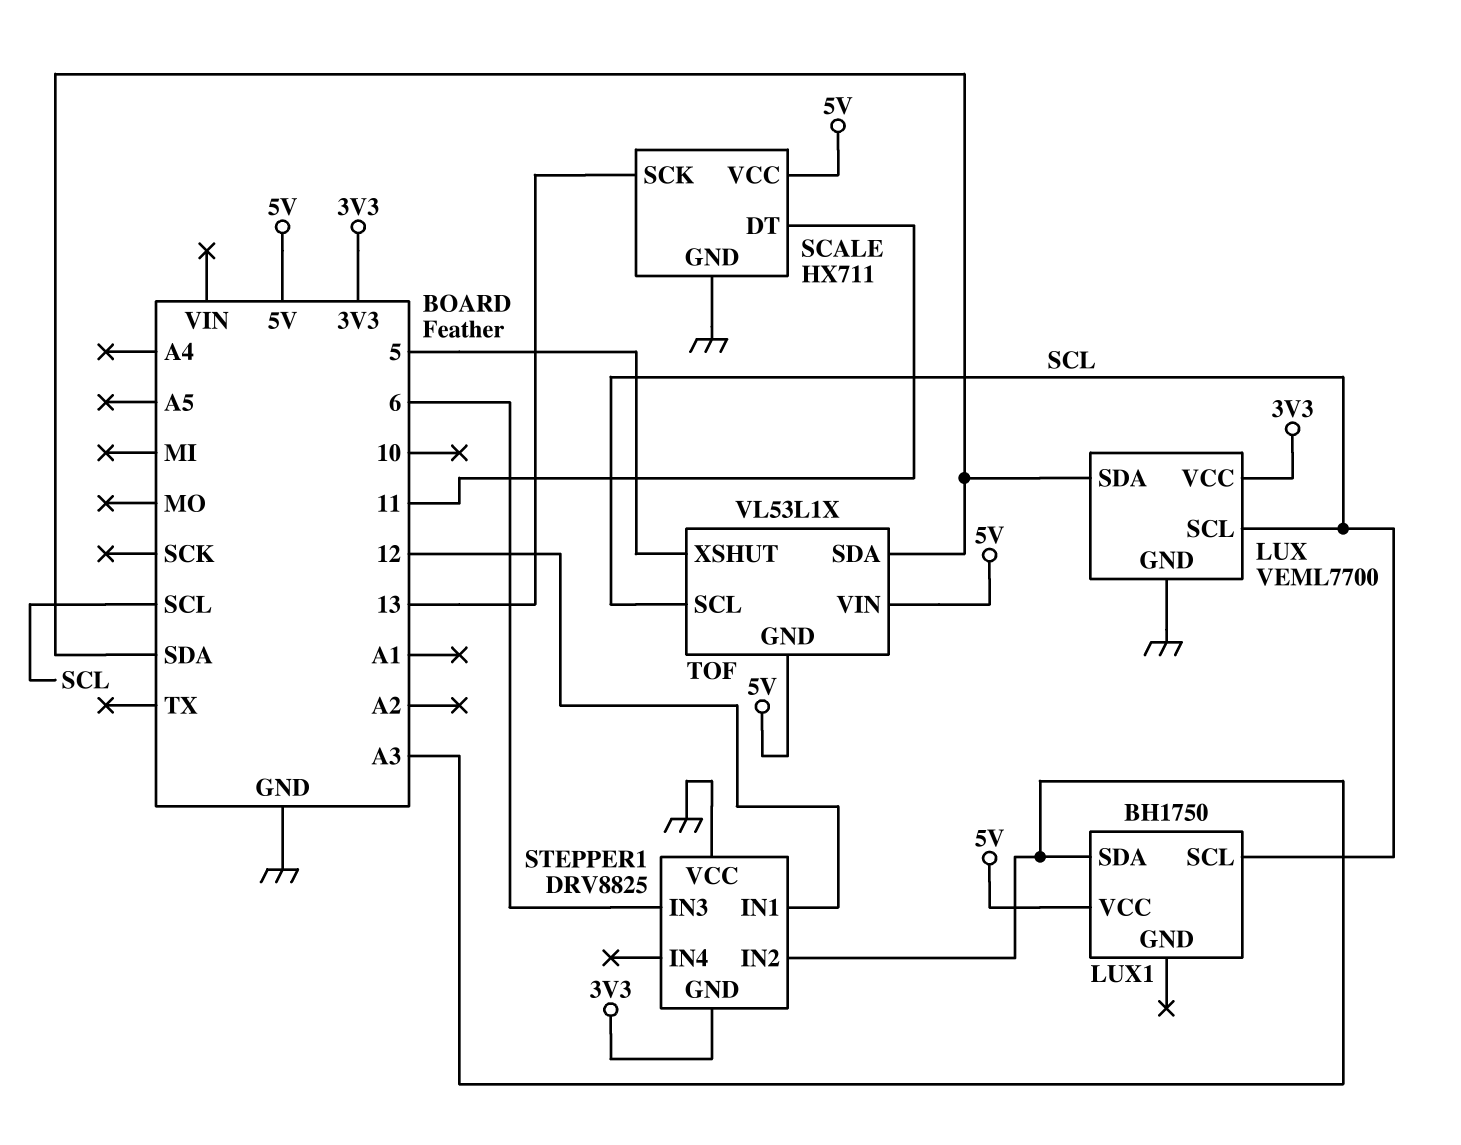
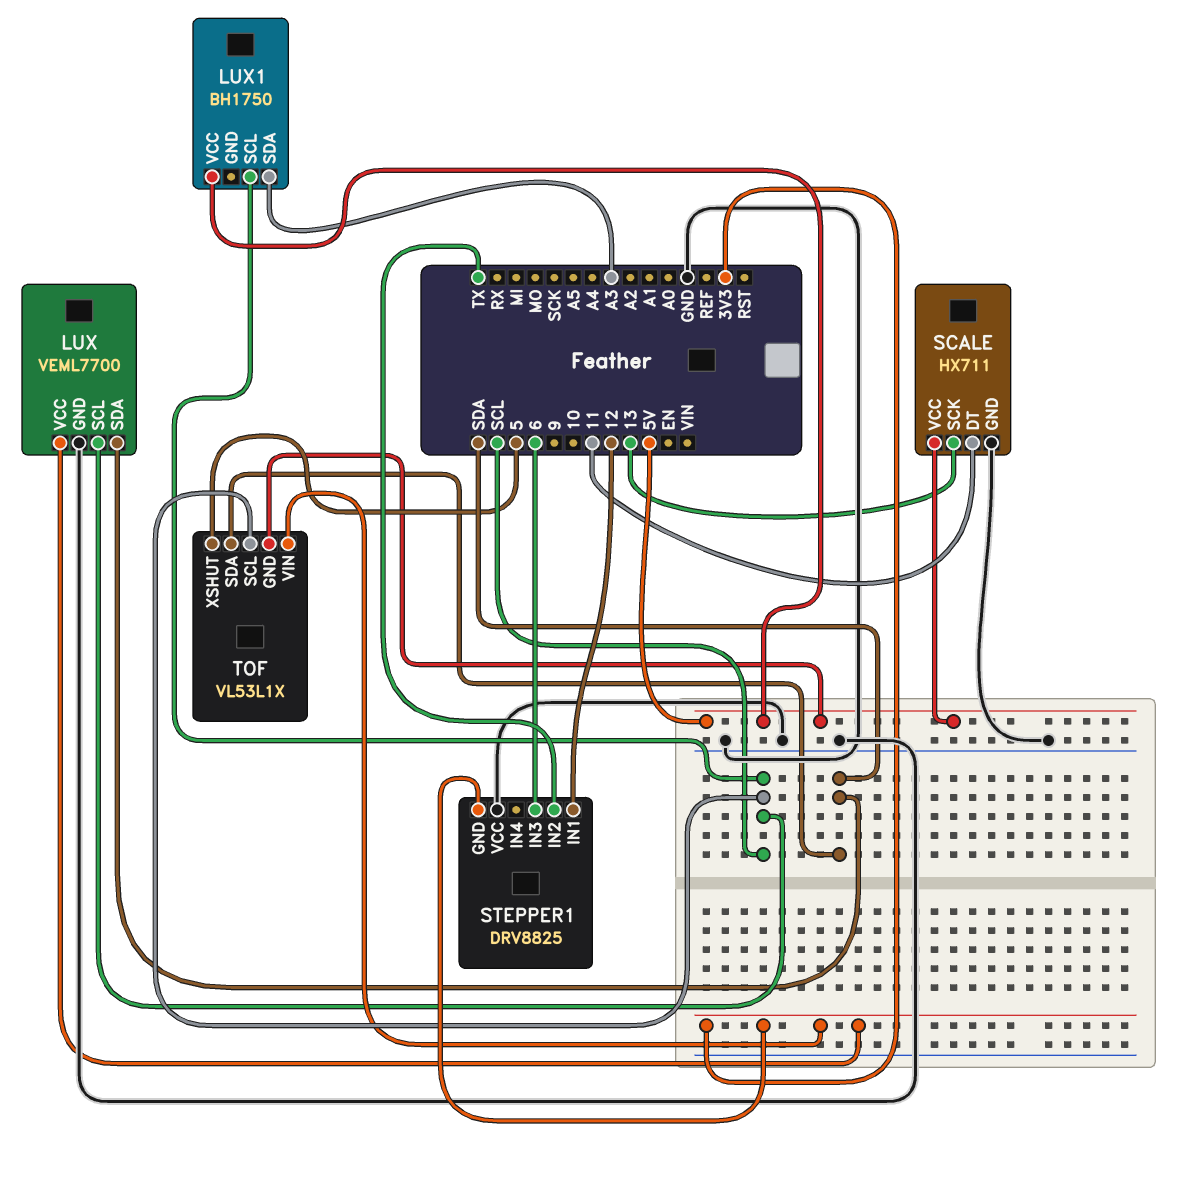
STEPPER1 pin IN2: A3 -> TX
TOF pin VIN: 5V -> 3V3

